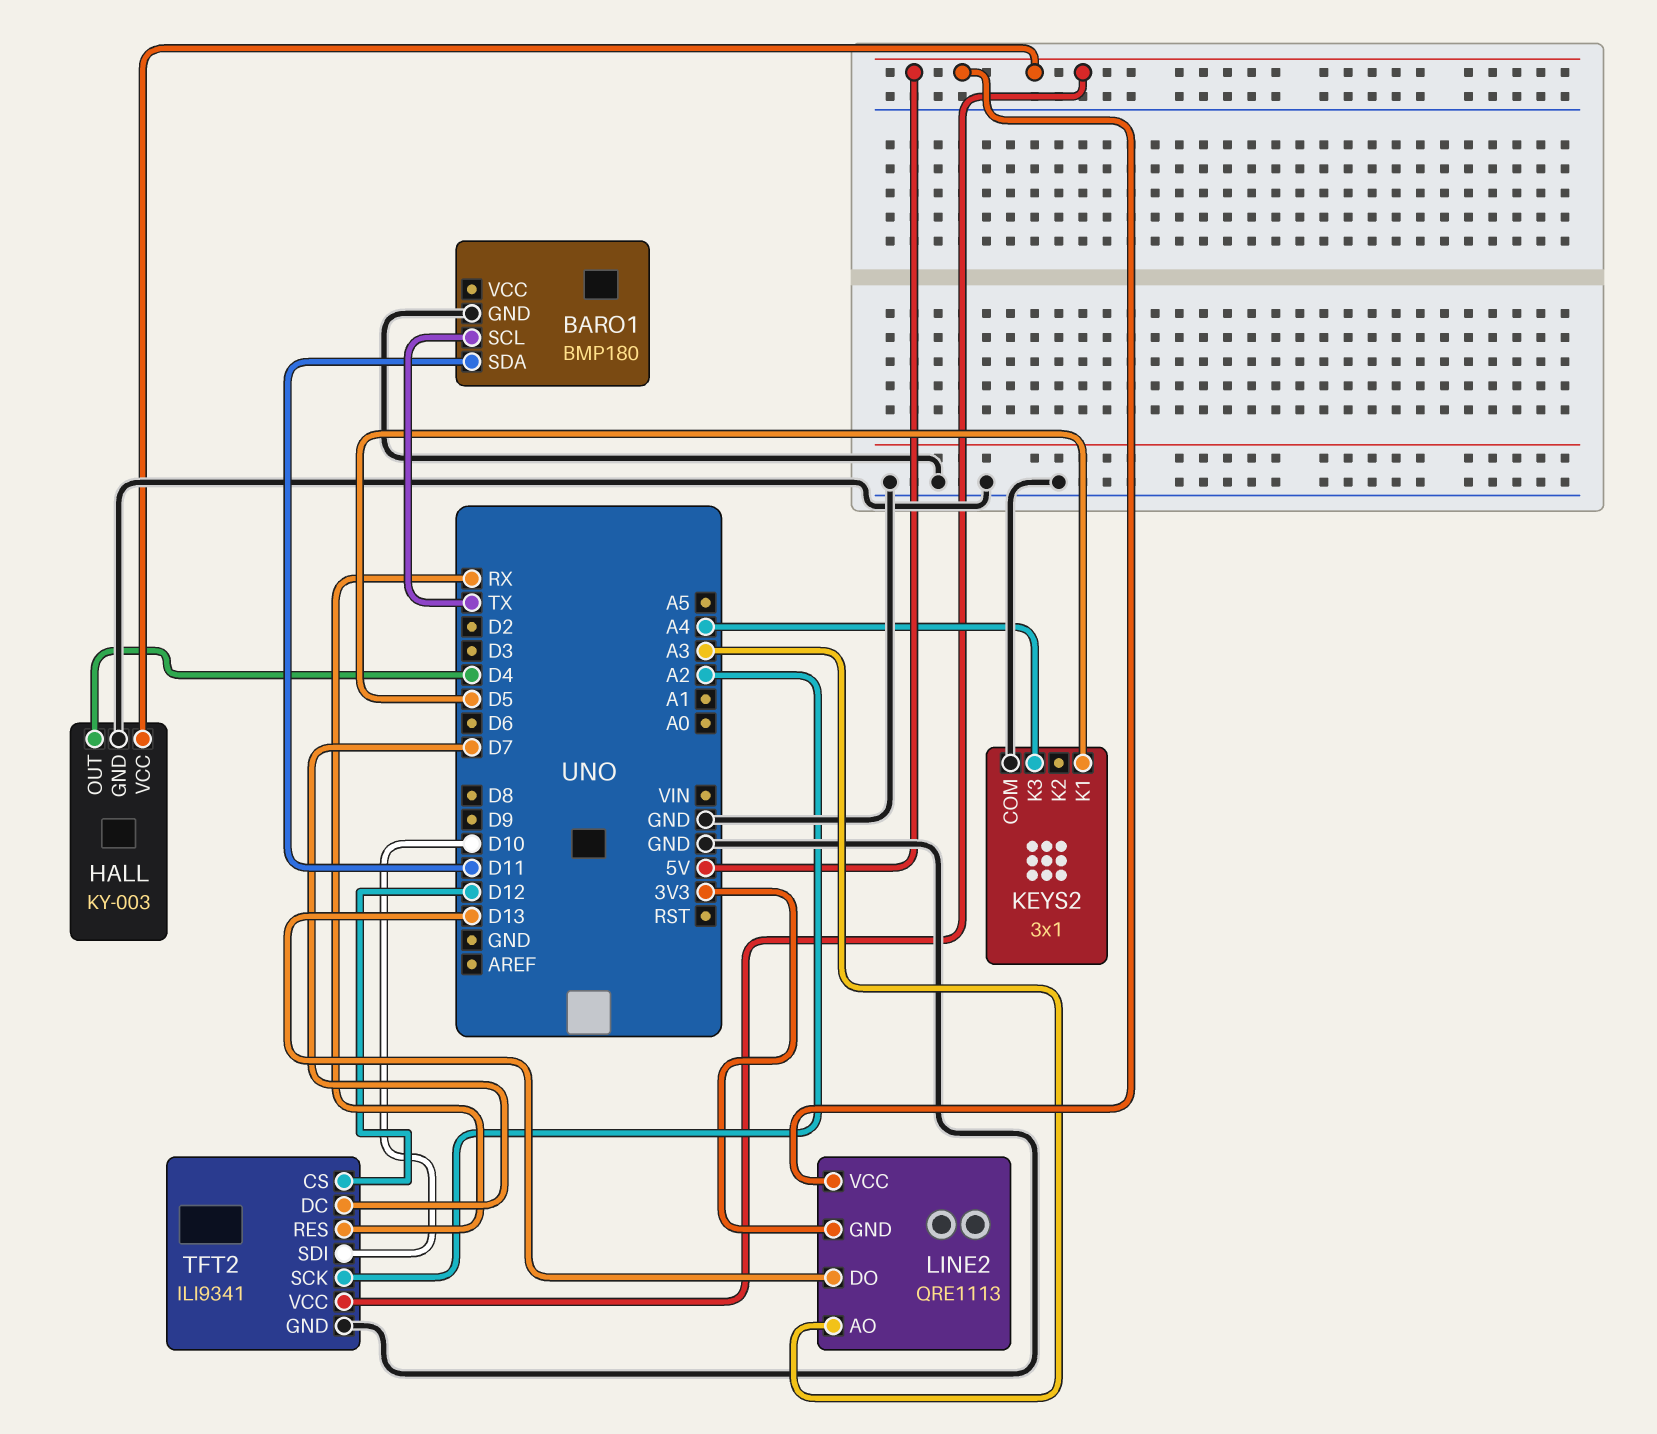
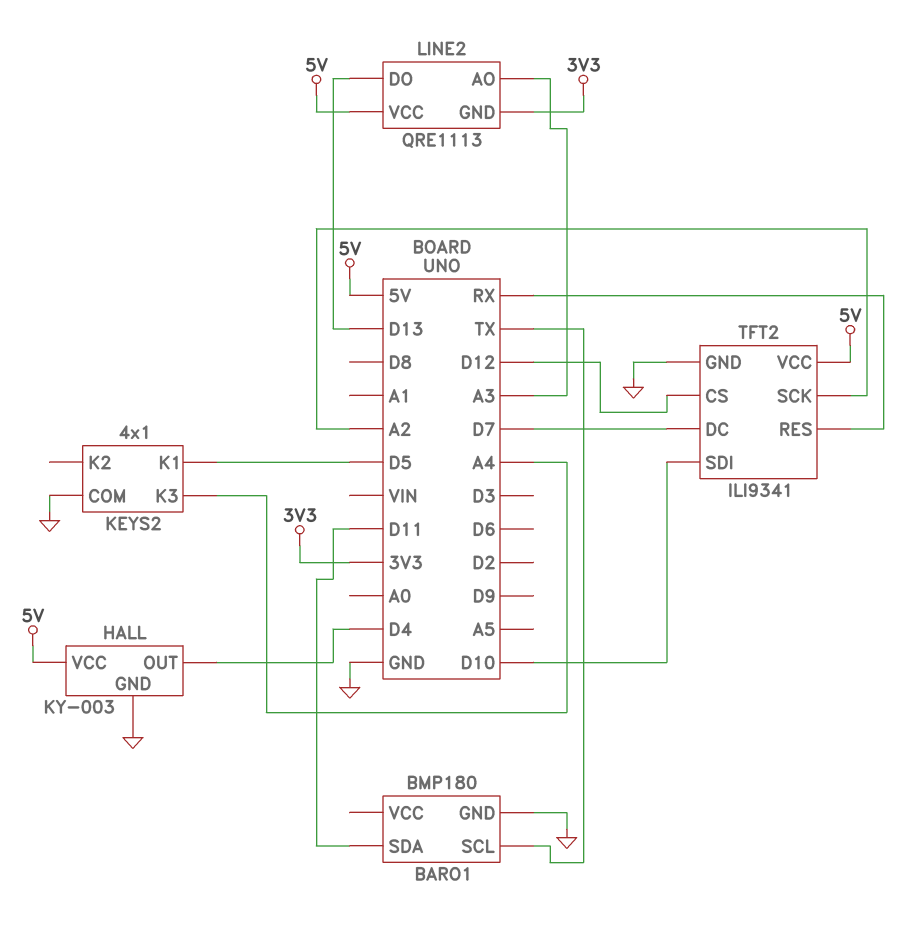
KEYS2: 3x1 -> 4x1

